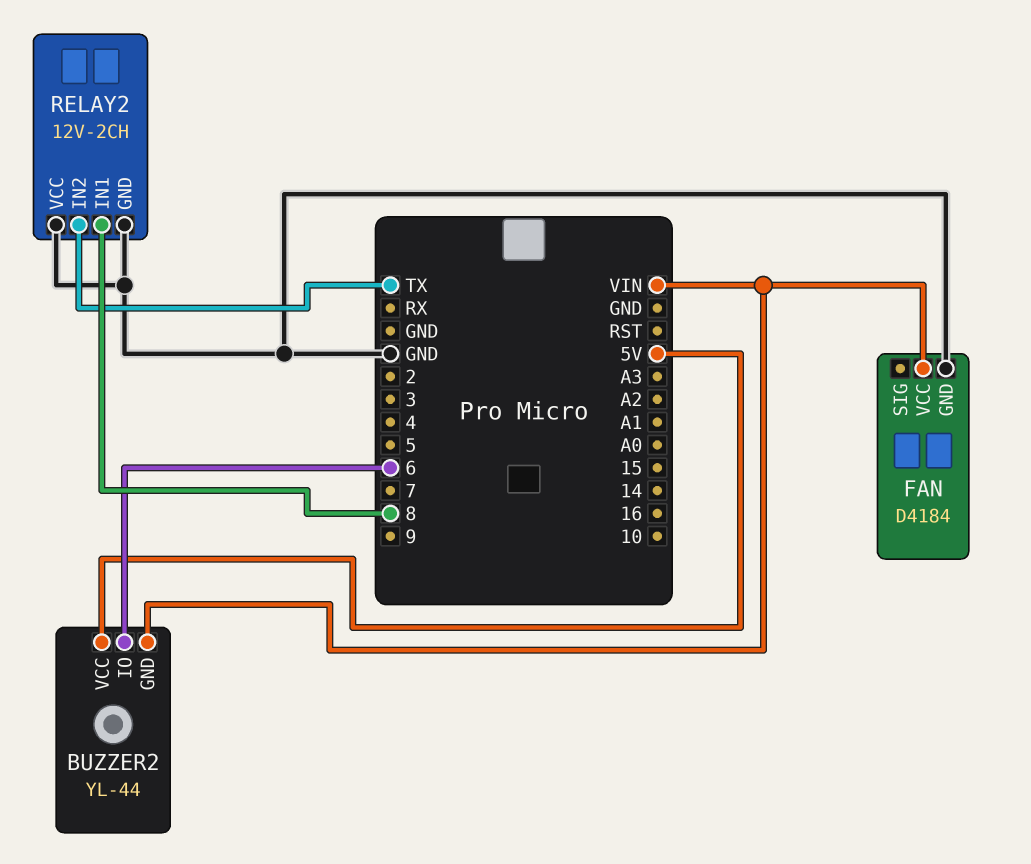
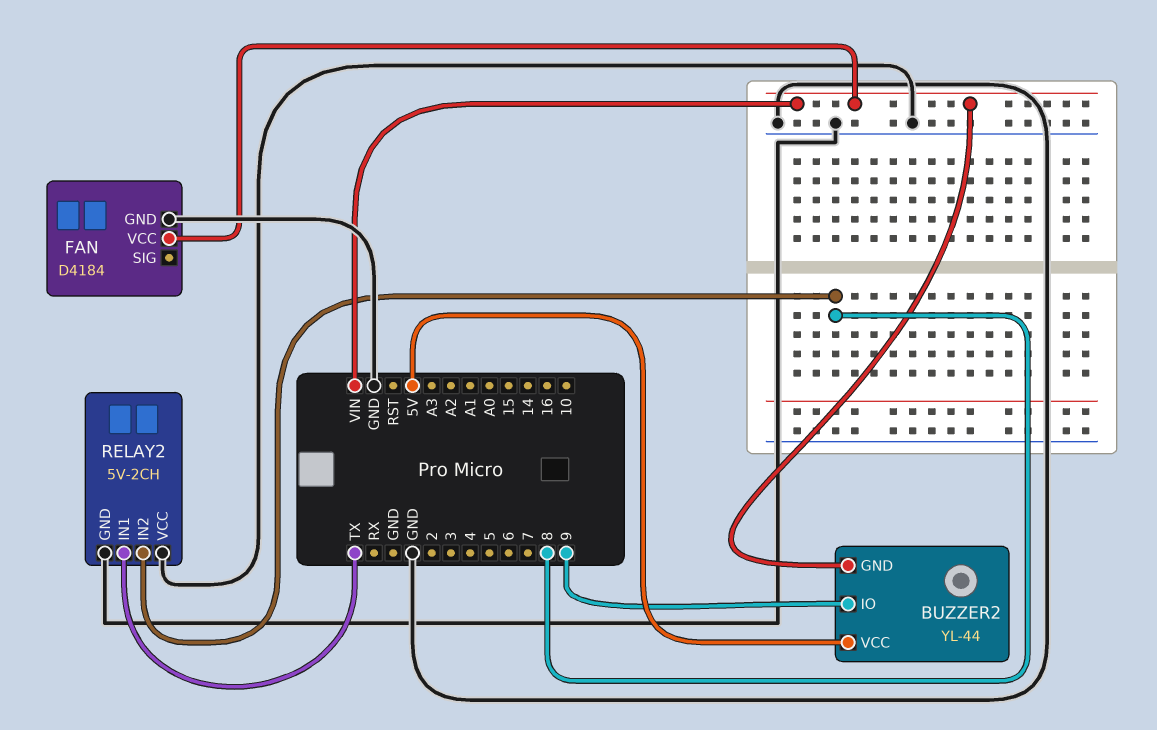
BUZZER2 pin IO: 6 -> 9
RELAY2: 12V-2CH -> 5V-2CH
RELAY2 pin IN1: 8 -> TX
RELAY2 pin IN2: TX -> 8

